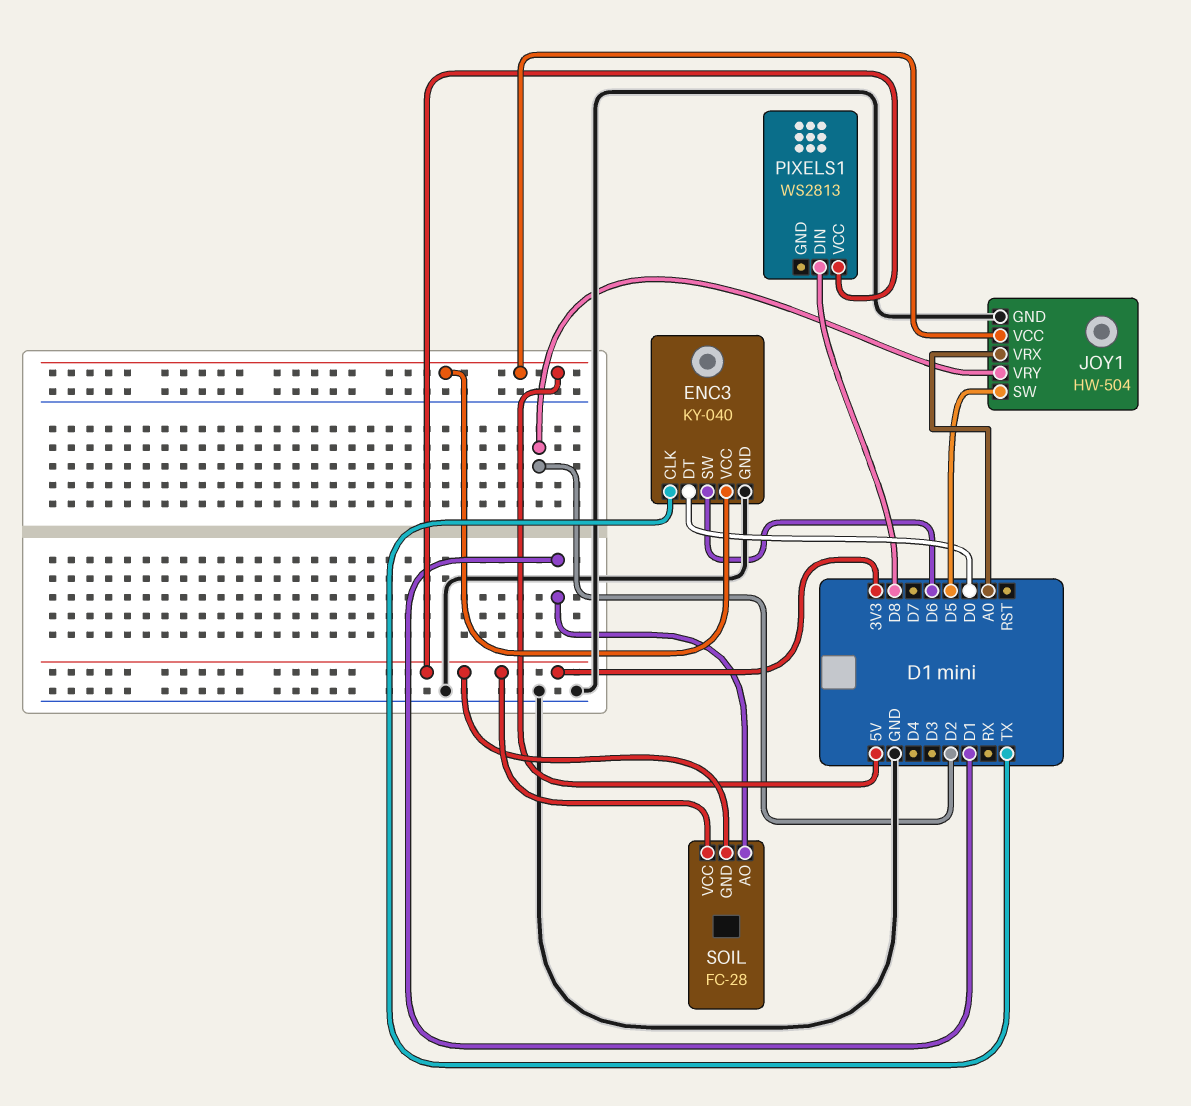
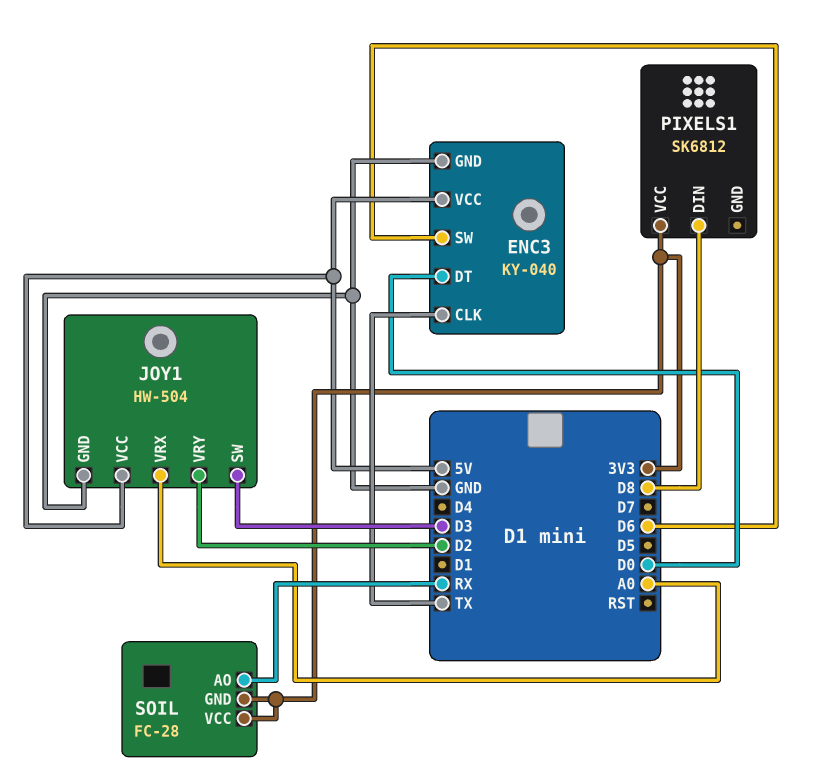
JOY1 pin SW: D5 -> D3
PIXELS1: WS2813 -> SK6812
SOIL pin AO: D1 -> RX

